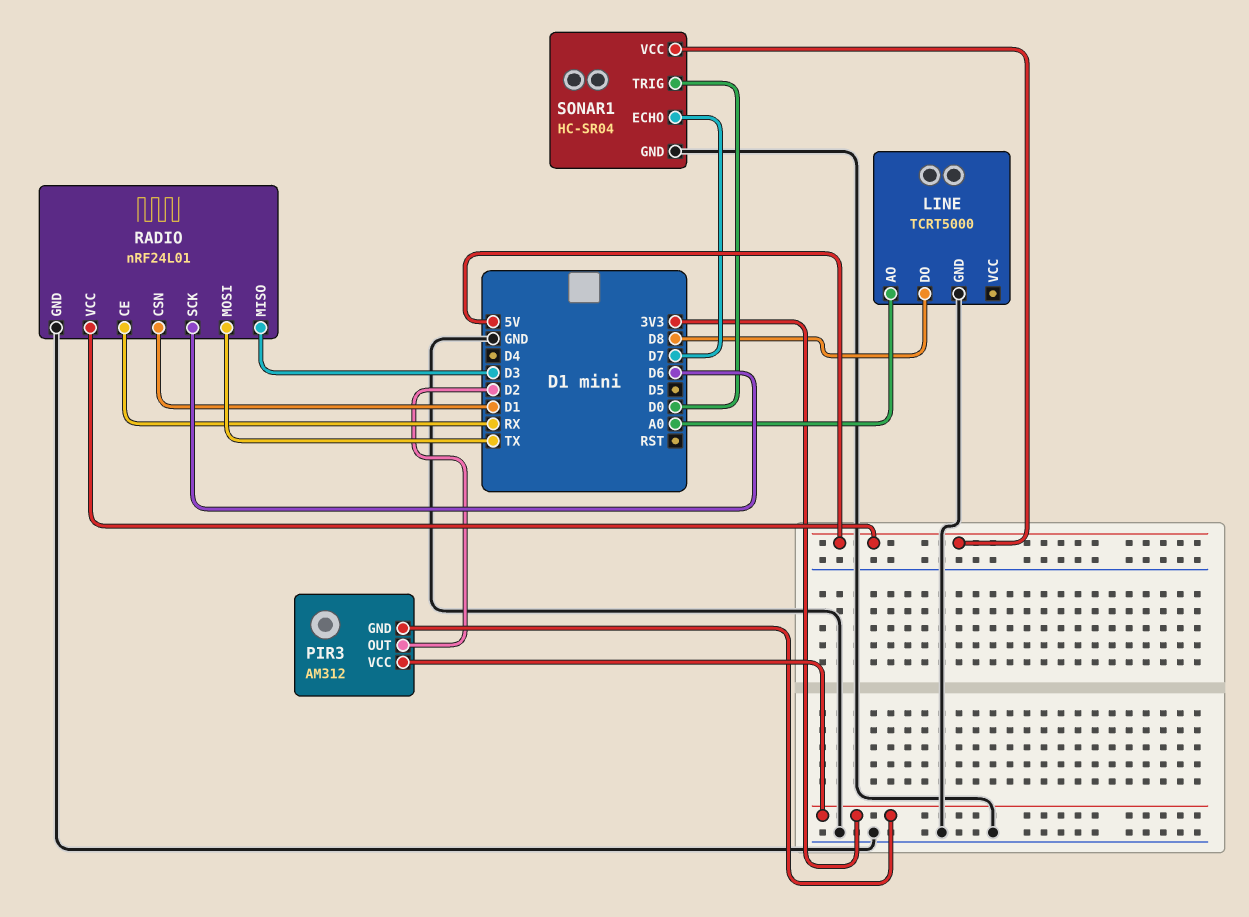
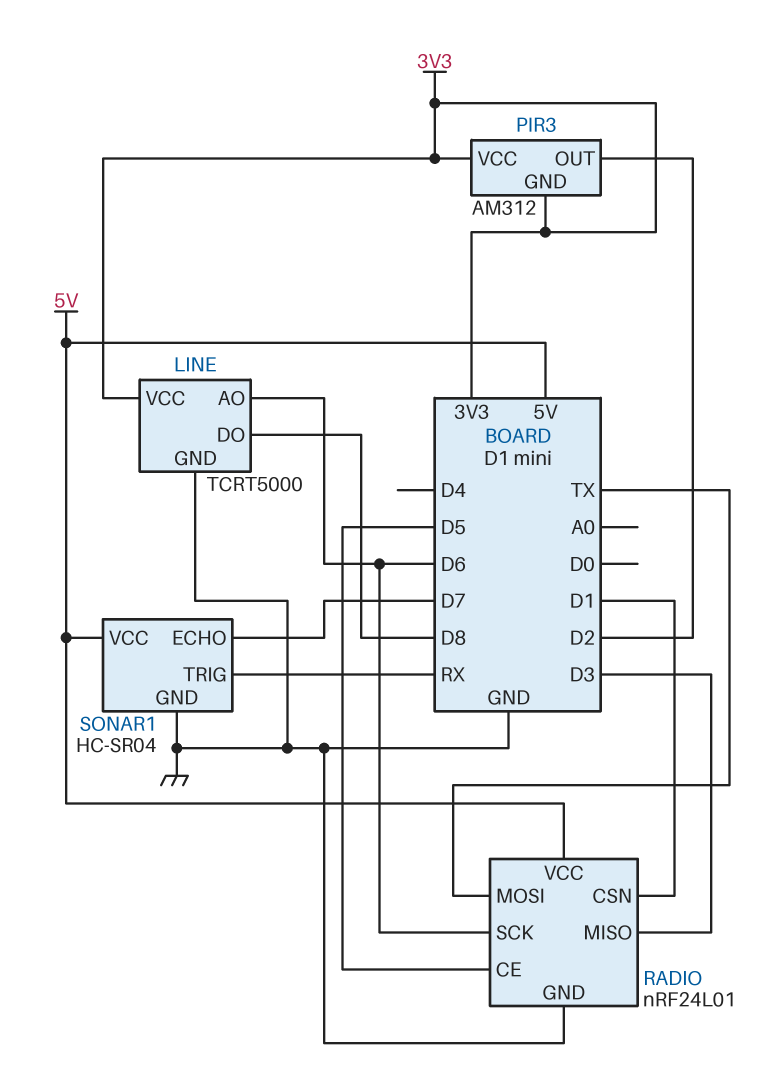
LINE pin AO: A0 -> D6
LINE pin VCC: none -> 3V3
RADIO pin CE: RX -> D5
SONAR1 pin TRIG: D0 -> RX

